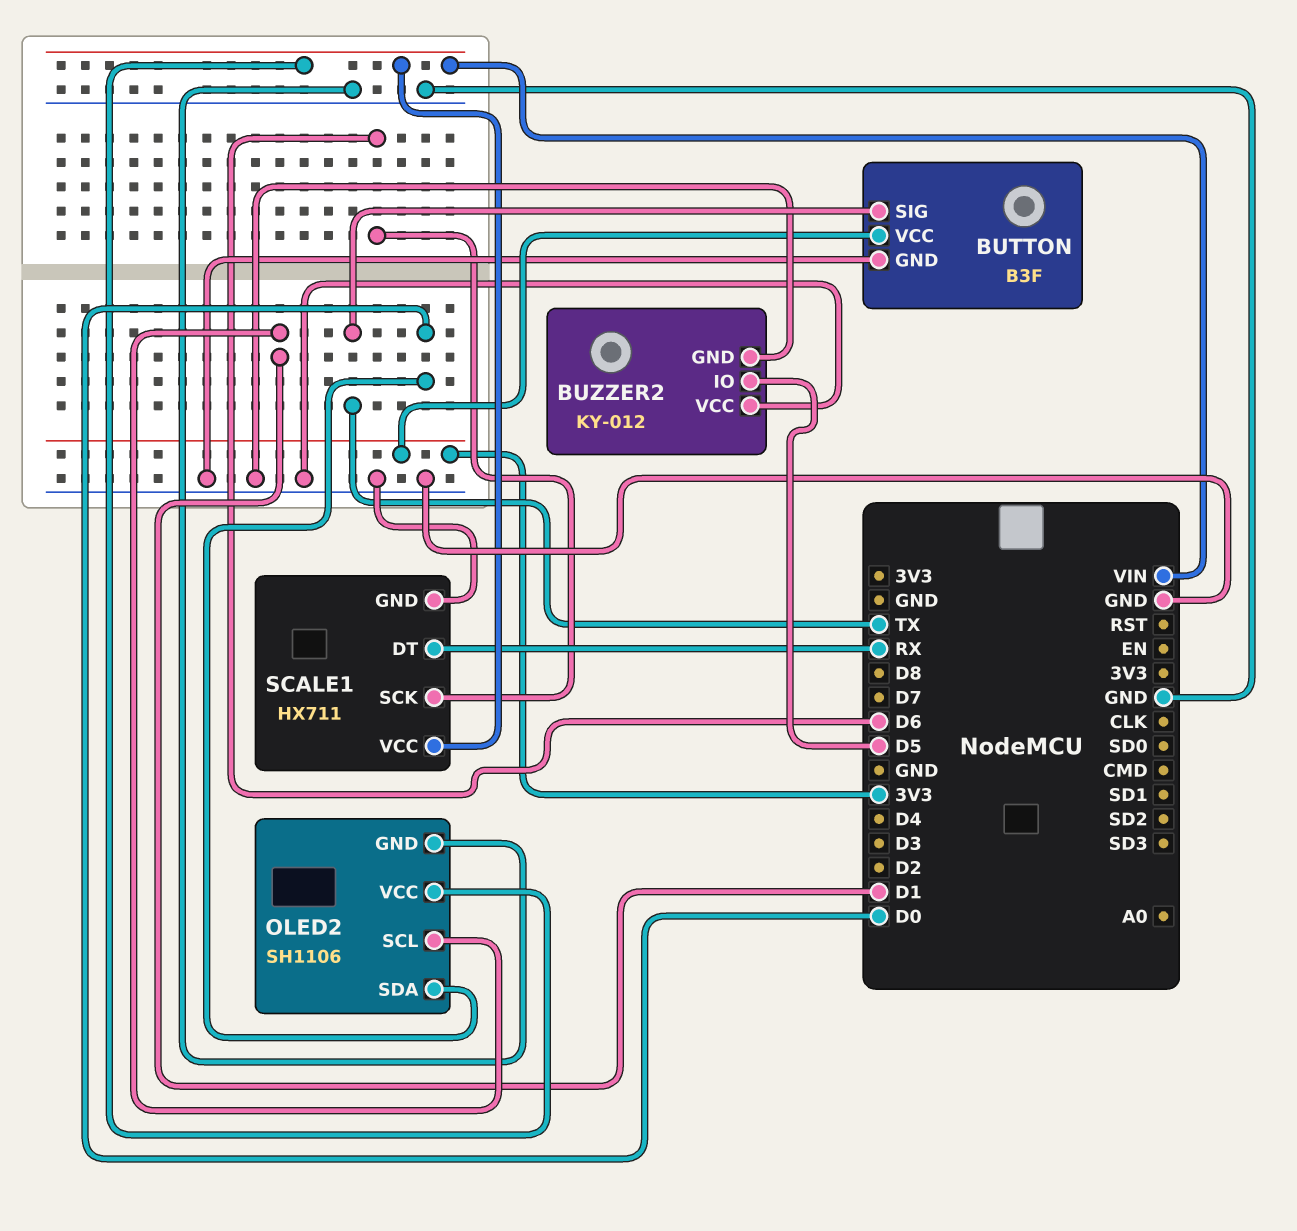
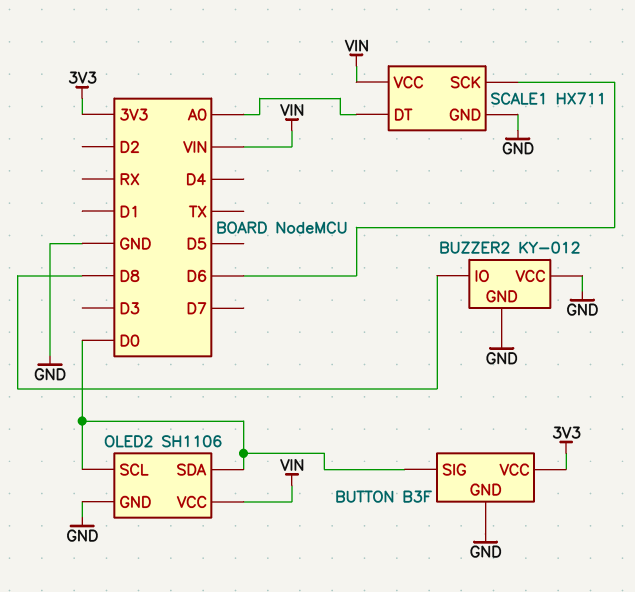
BUTTON pin SIG: TX -> D0
BUZZER2 pin IO: D5 -> D8
OLED2 pin SCL: D1 -> D0
SCALE1 pin DT: RX -> A0

